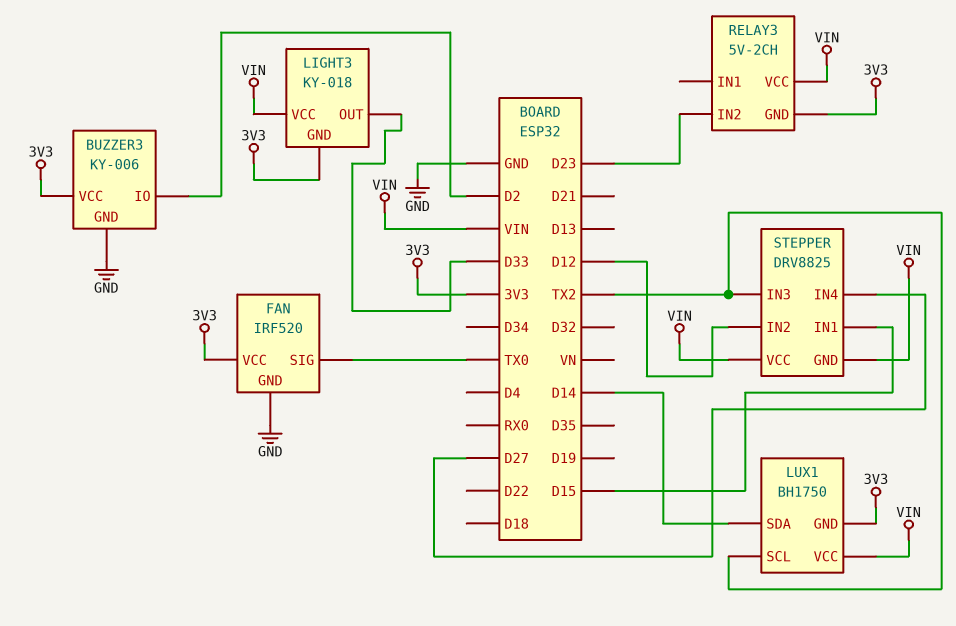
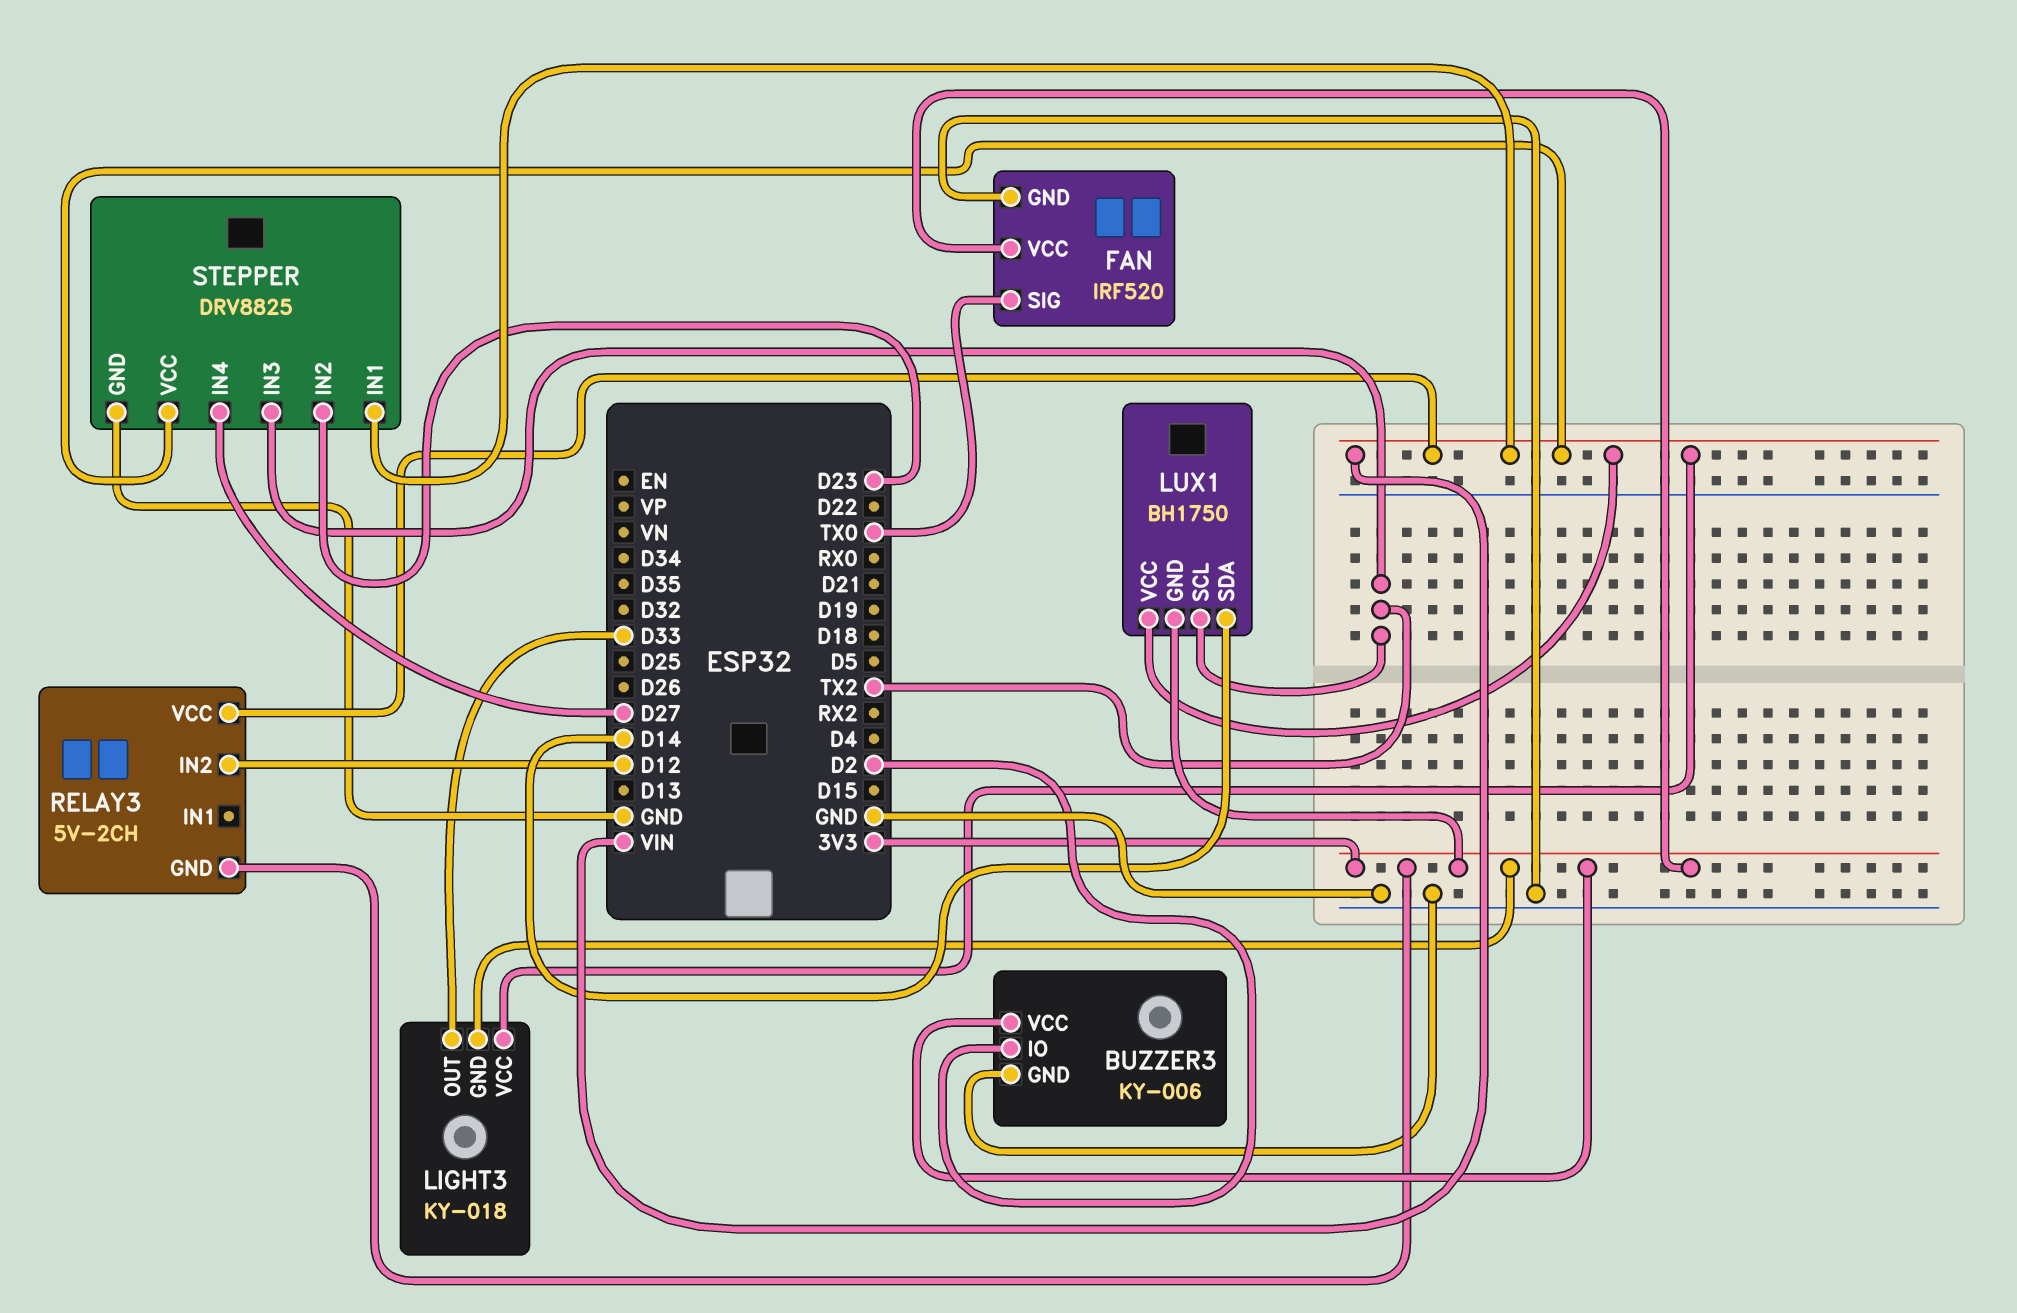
RELAY3 pin IN2: D23 -> D12
STEPPER pin GND: VIN -> GND
STEPPER pin IN1: D15 -> VIN
STEPPER pin IN2: D12 -> D23

